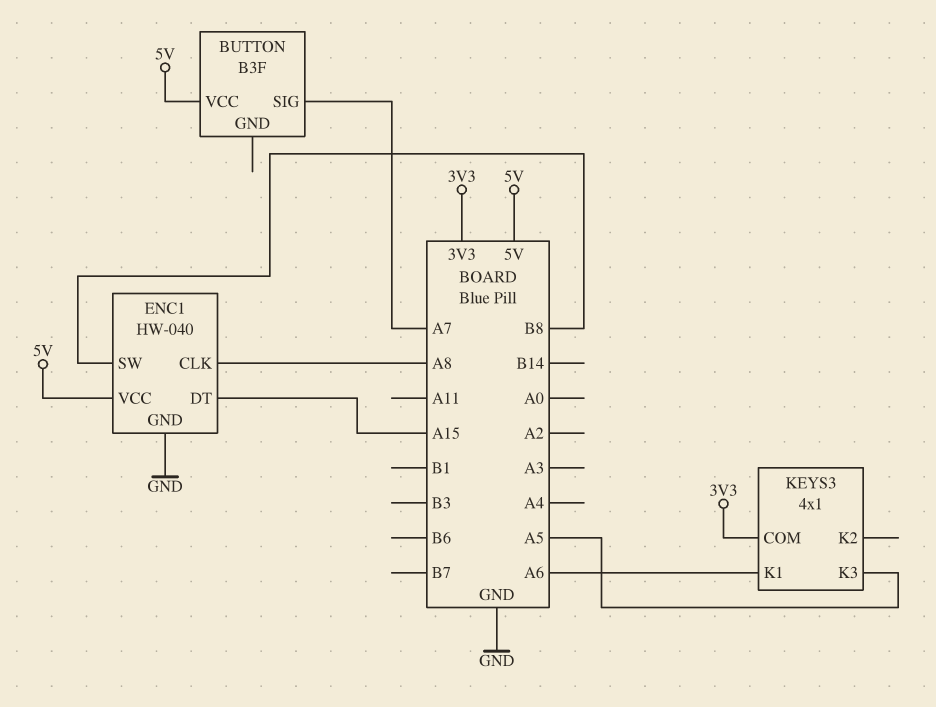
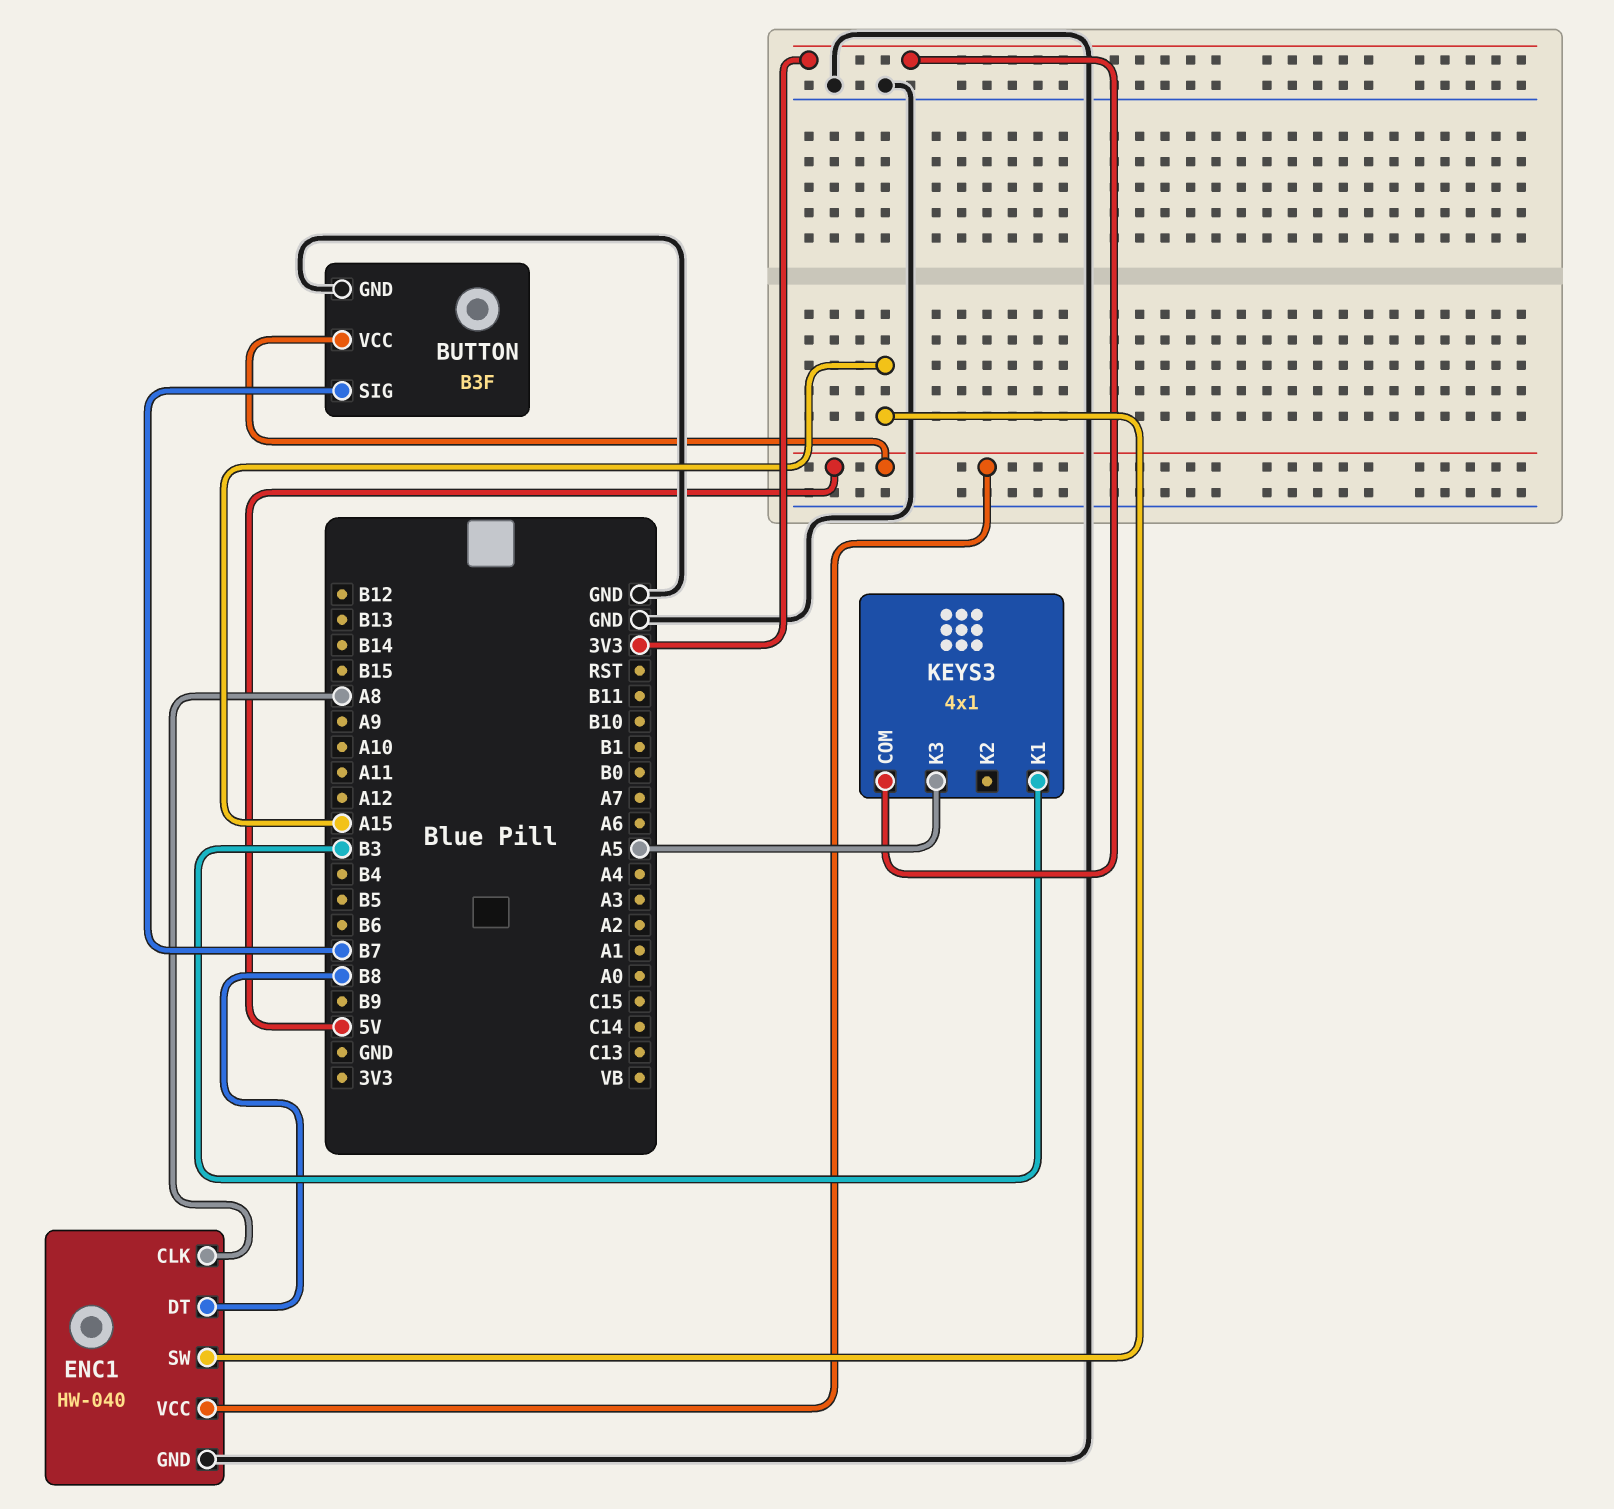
BUTTON pin GND: none -> GND
BUTTON pin SIG: A7 -> B7
ENC1 pin DT: A15 -> B8
ENC1 pin SW: B8 -> A15
KEYS3 pin K1: A6 -> B3

